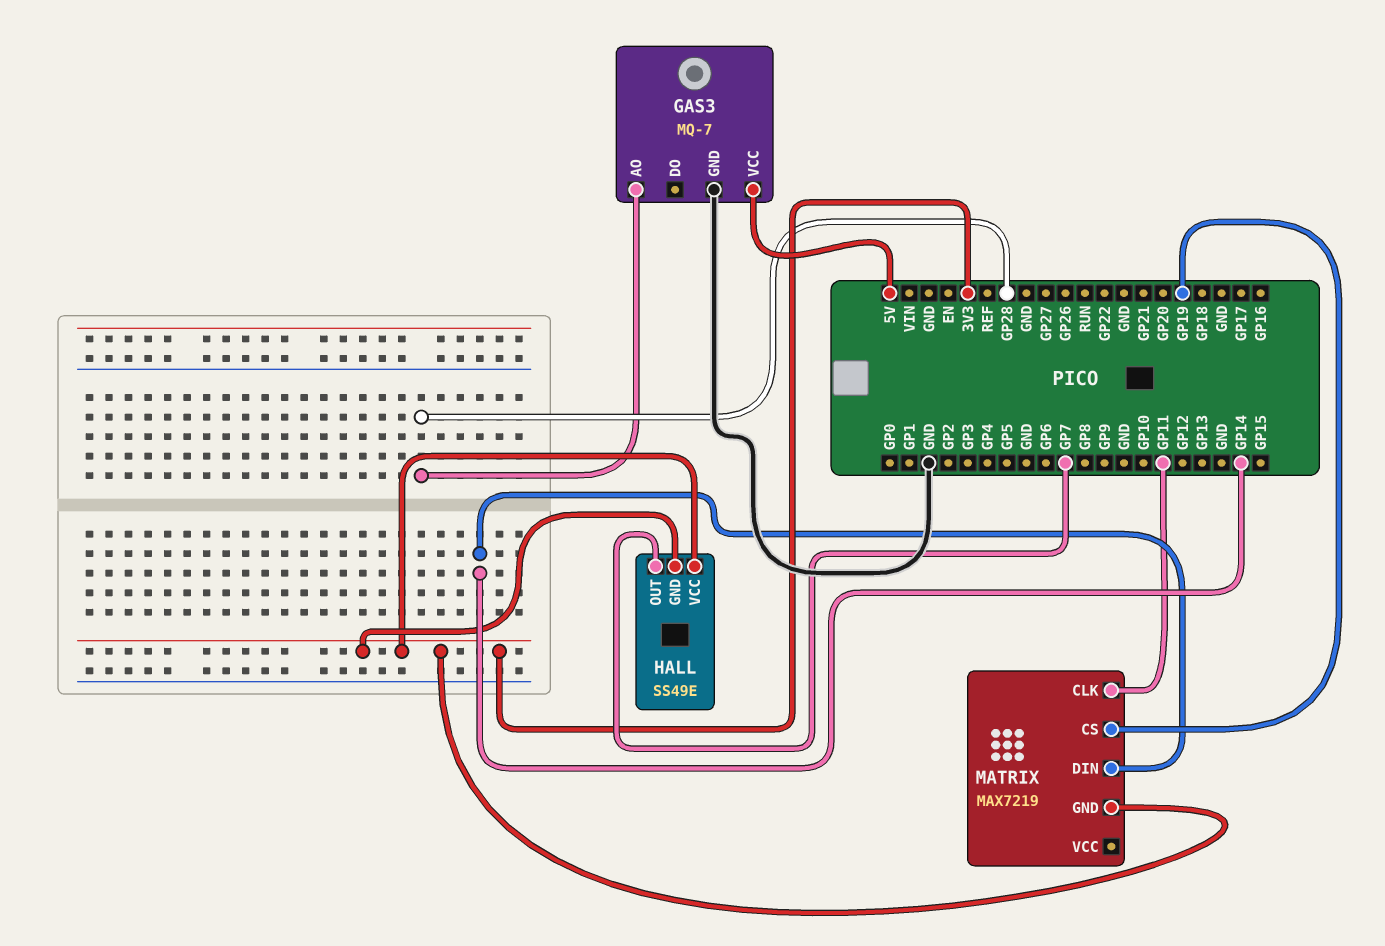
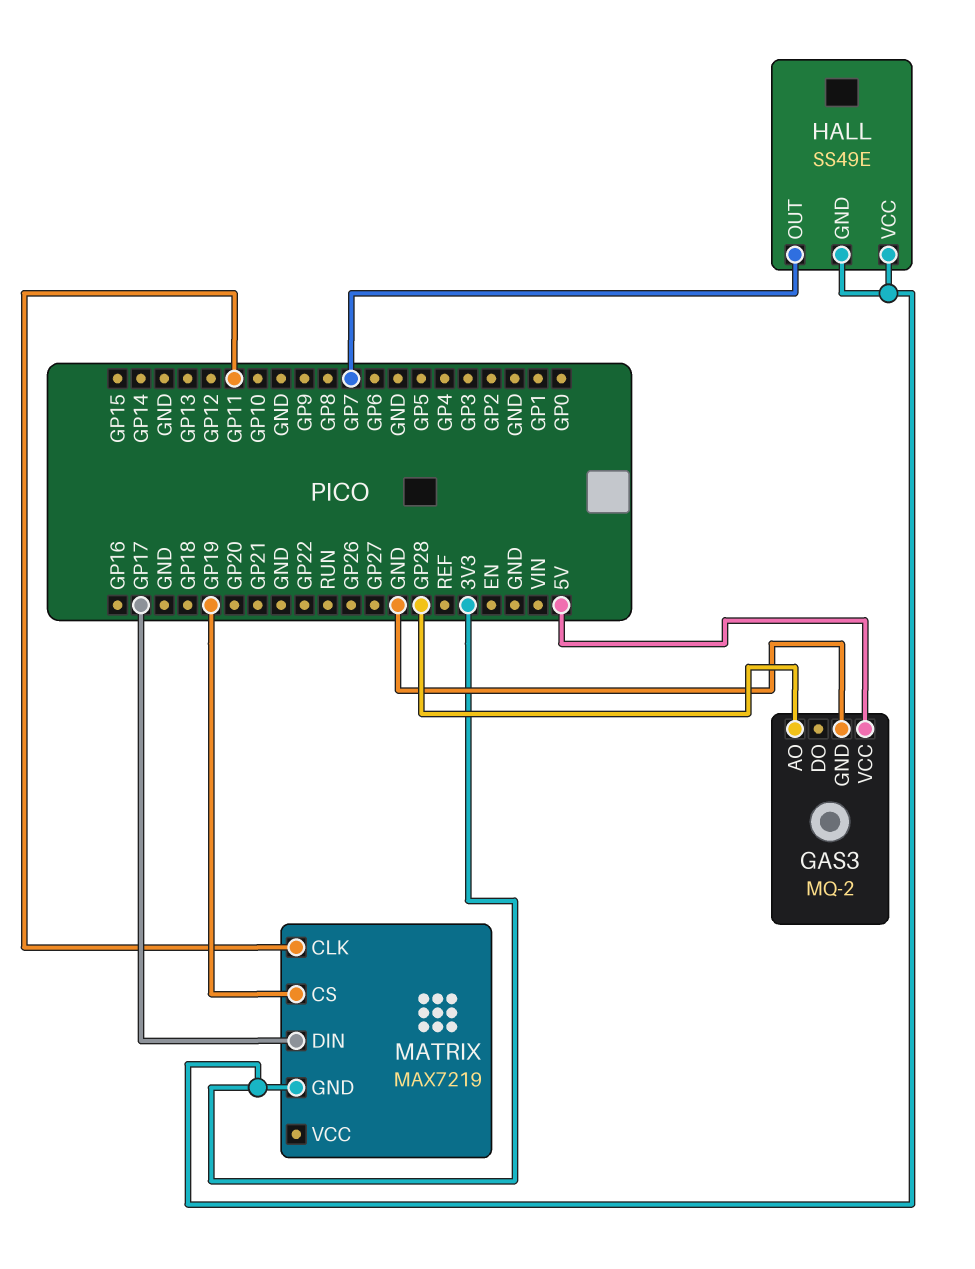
GAS3: MQ-7 -> MQ-2
MATRIX pin DIN: GP14 -> GP17

